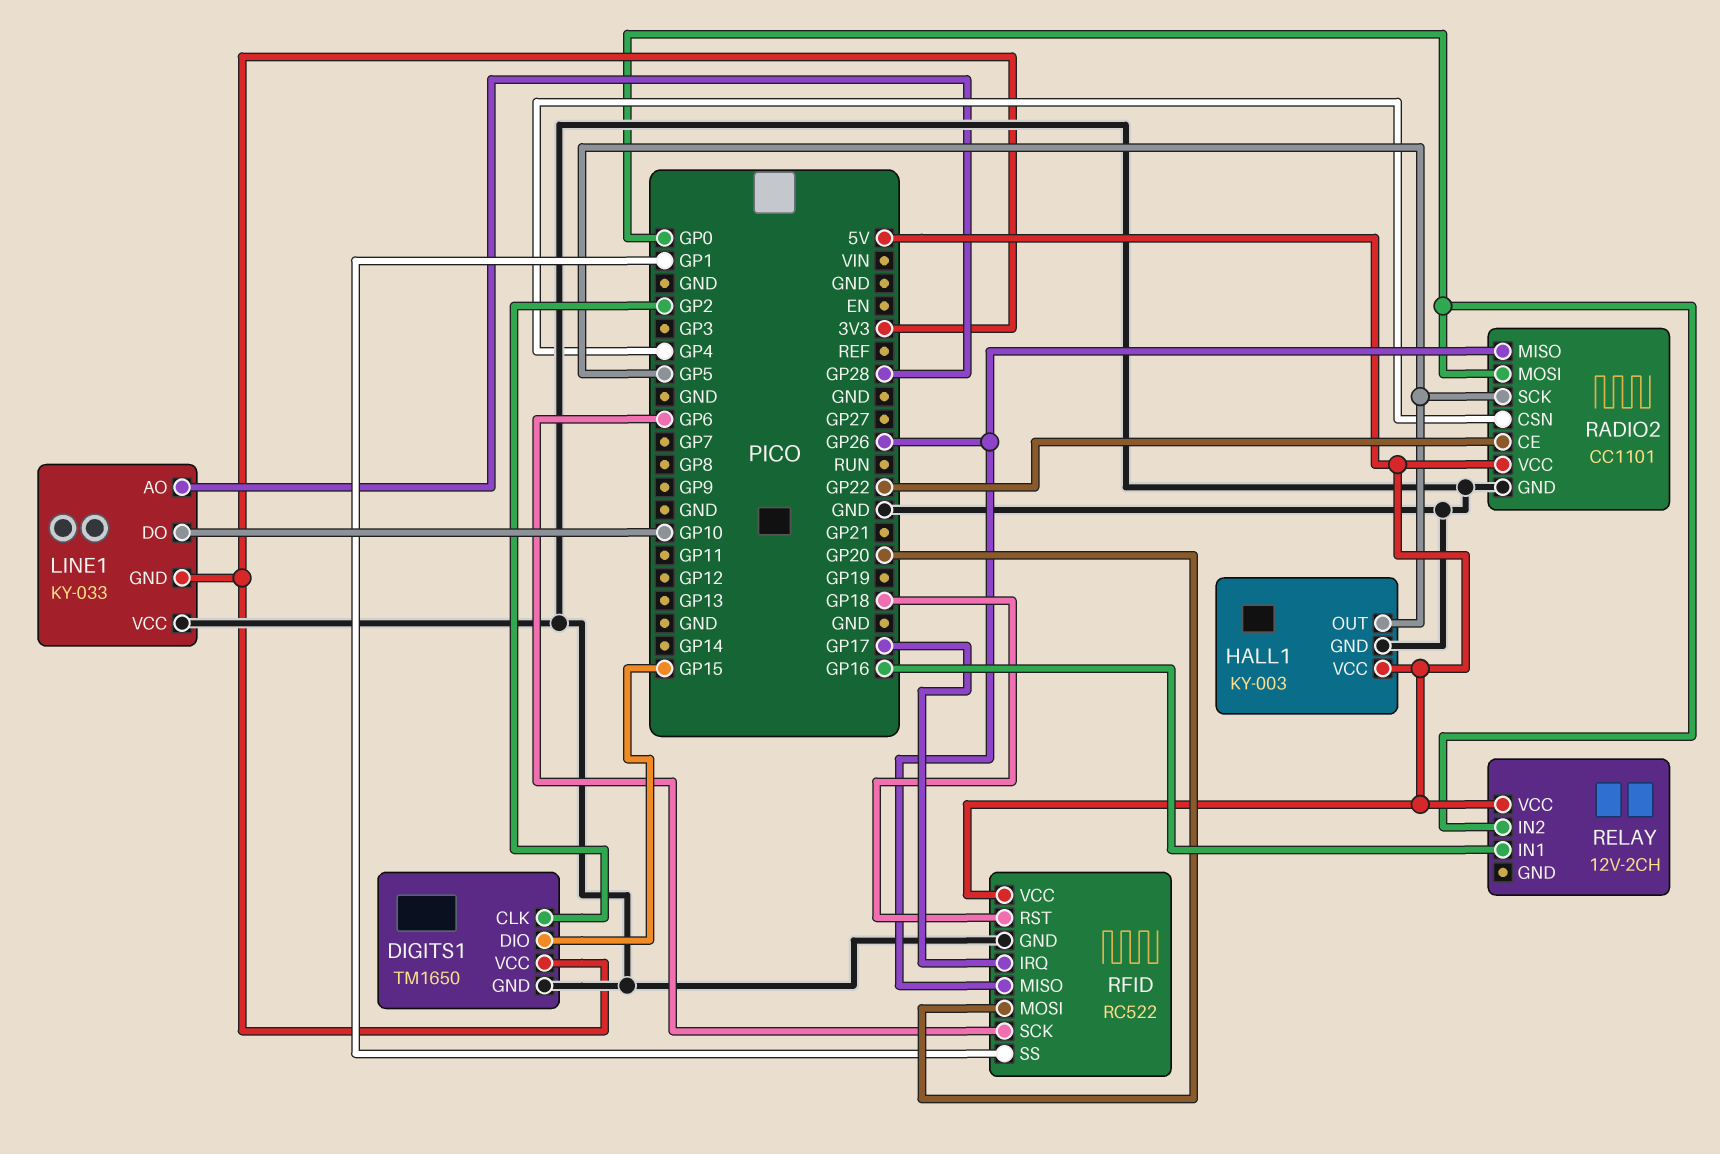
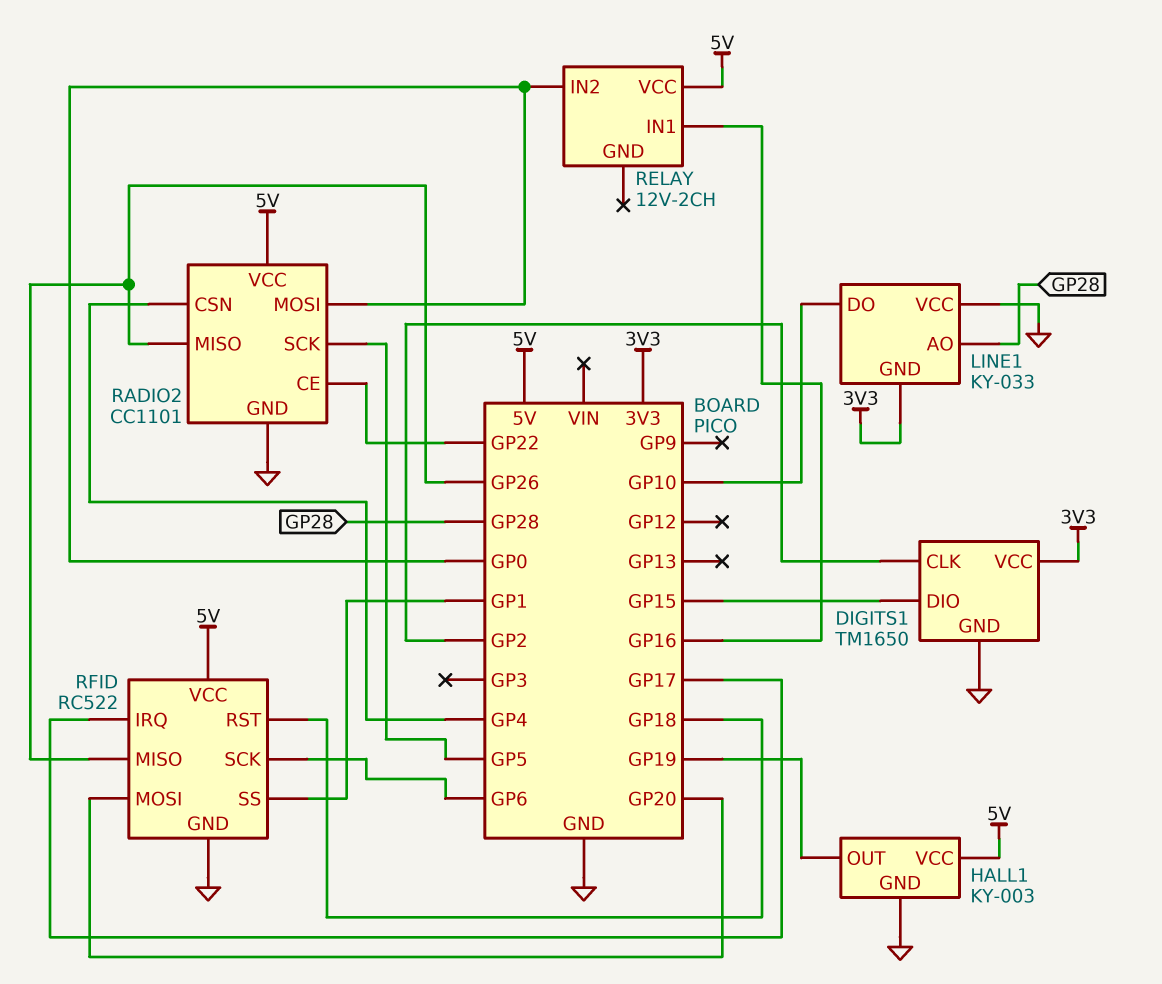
HALL1 pin OUT: GP5 -> GP19

